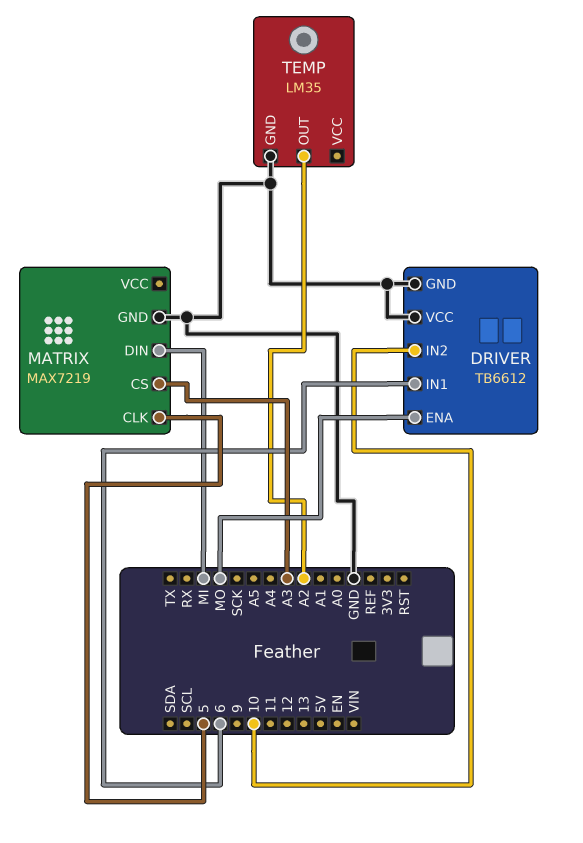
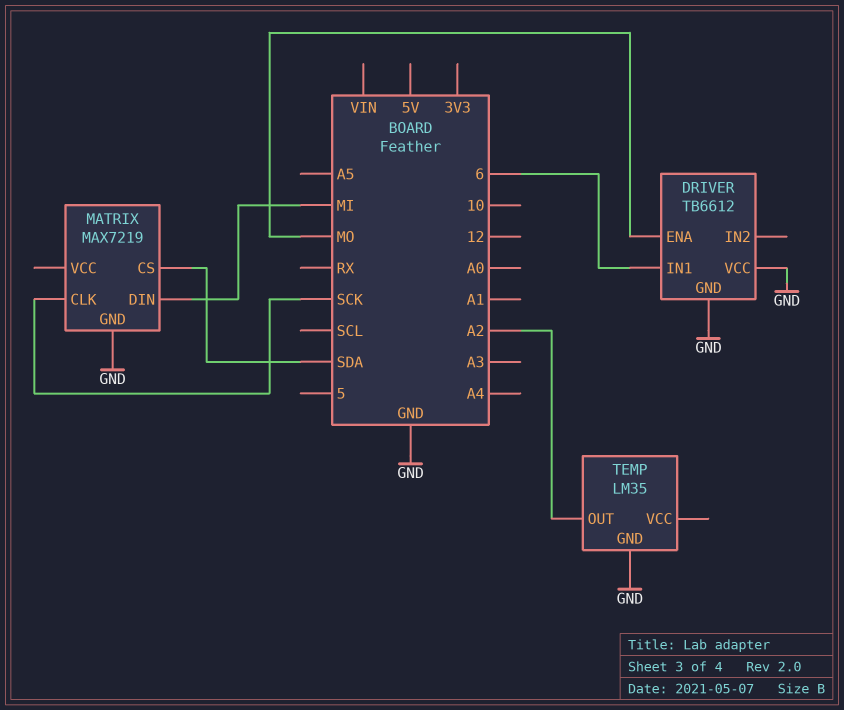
DRIVER pin IN2: 10 -> none
MATRIX pin CLK: 5 -> SCK
MATRIX pin CS: A3 -> SDA

